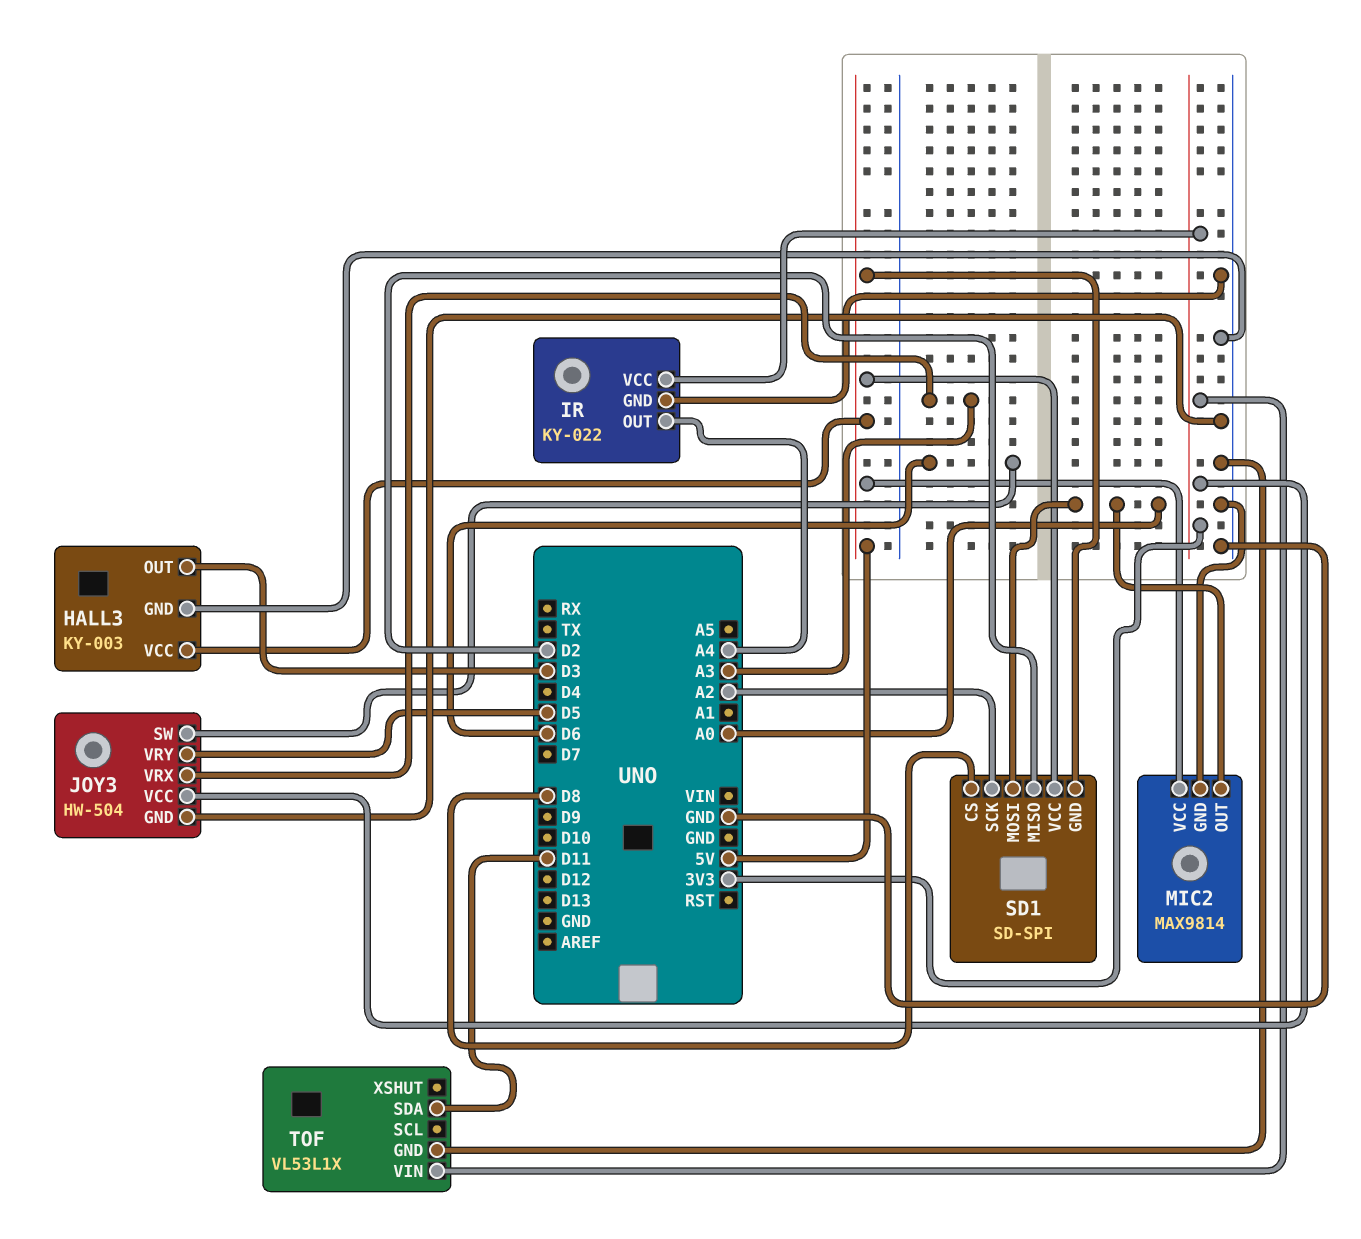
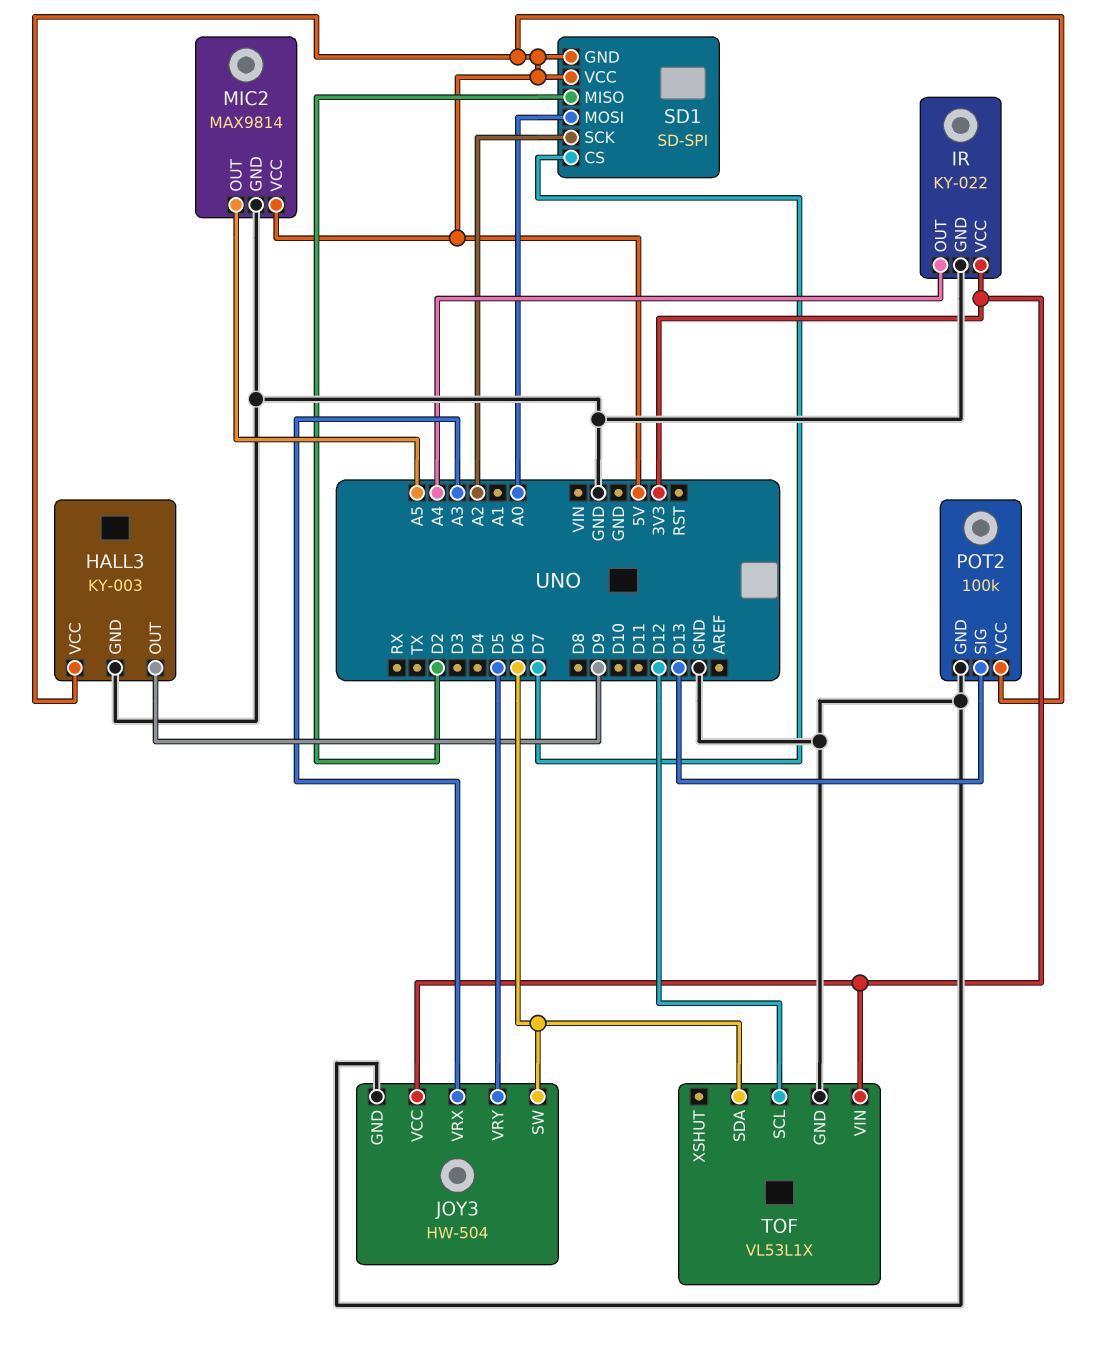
HALL3 pin OUT: D3 -> D9
MIC2 pin OUT: A0 -> A5
POT2: none -> 100k
POT2 pin GND: none -> GND
POT2 pin SIG: none -> D13
POT2 pin VCC: none -> 5V
SD1 pin CS: D8 -> D7
TOF pin SCL: none -> D12
TOF pin SDA: D11 -> D6

